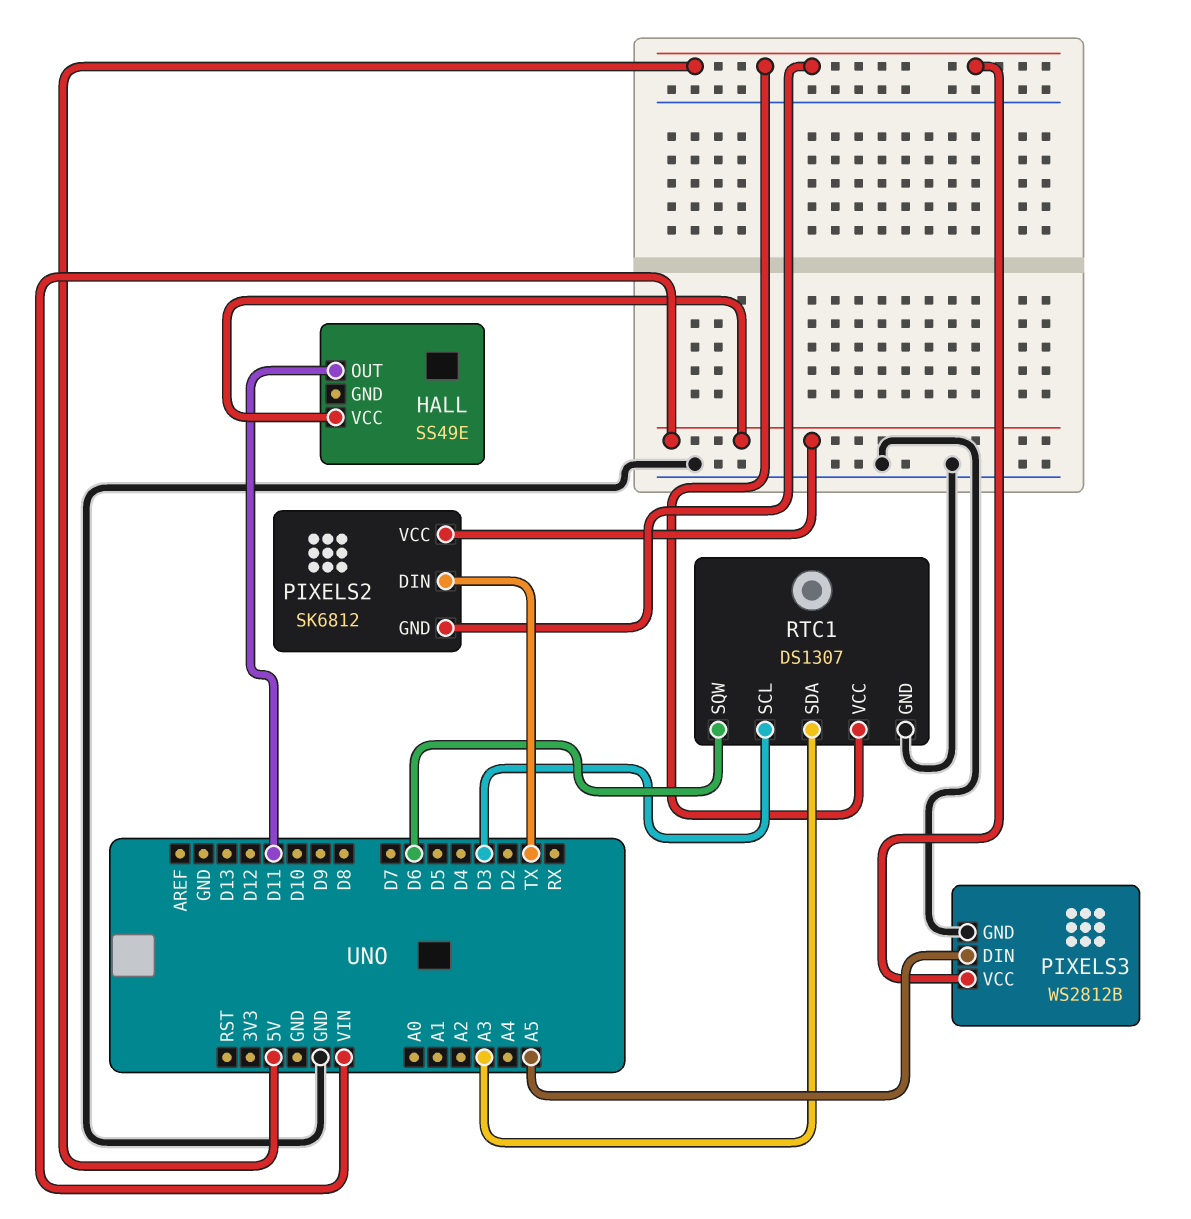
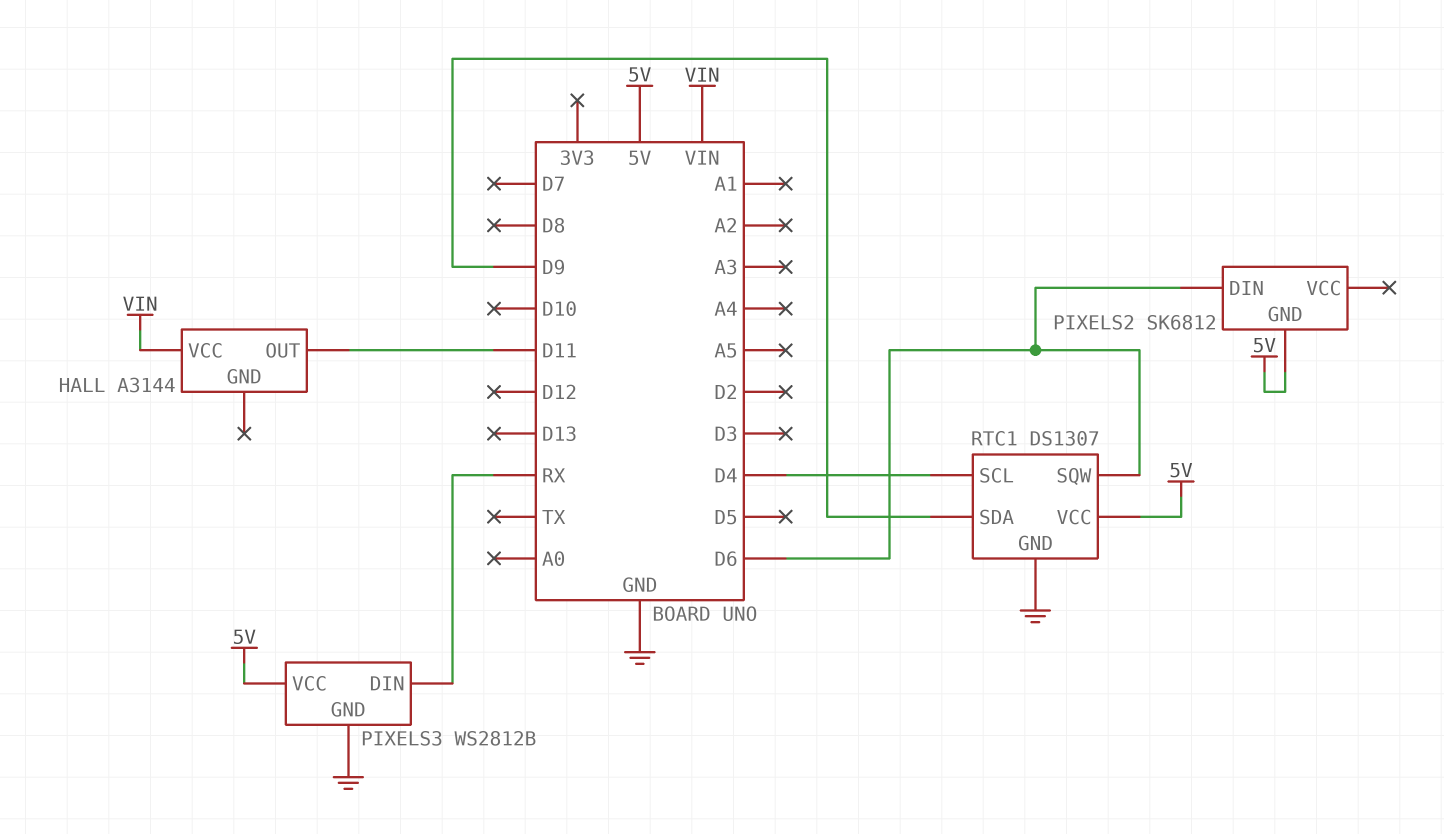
HALL: SS49E -> A3144
PIXELS2 pin DIN: TX -> D6
PIXELS2 pin VCC: VIN -> none
PIXELS3 pin DIN: A5 -> RX
RTC1 pin SCL: D3 -> D4
RTC1 pin SDA: A3 -> D9

